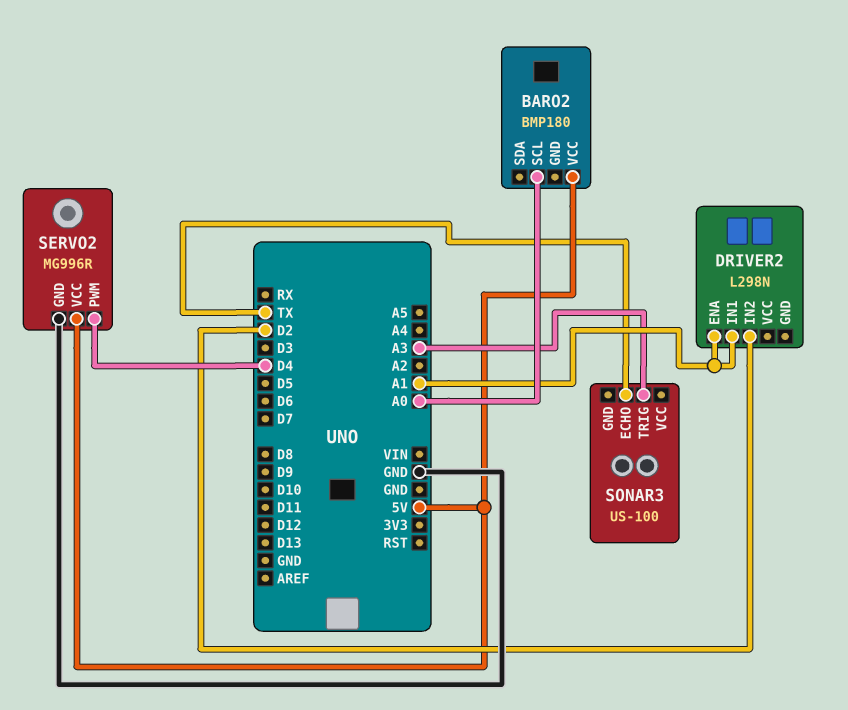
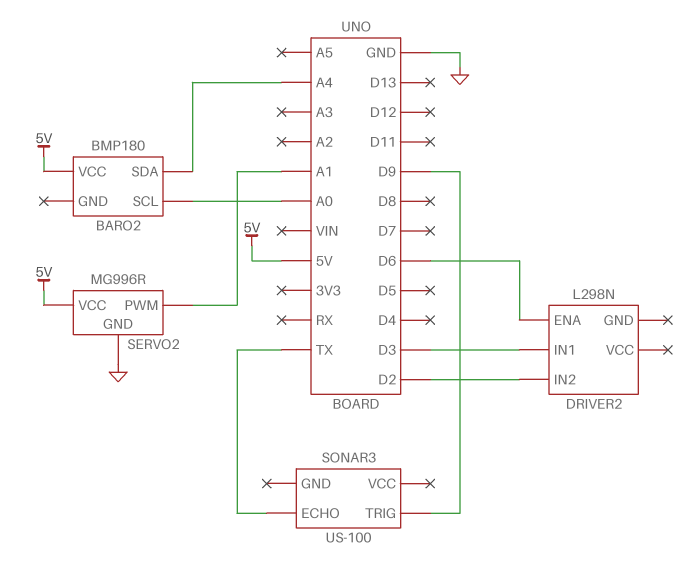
BARO2 pin SDA: none -> A4
DRIVER2 pin ENA: A1 -> D6
DRIVER2 pin IN1: A1 -> D3
SERVO2 pin PWM: D4 -> A1
SONAR3 pin TRIG: A3 -> D9

